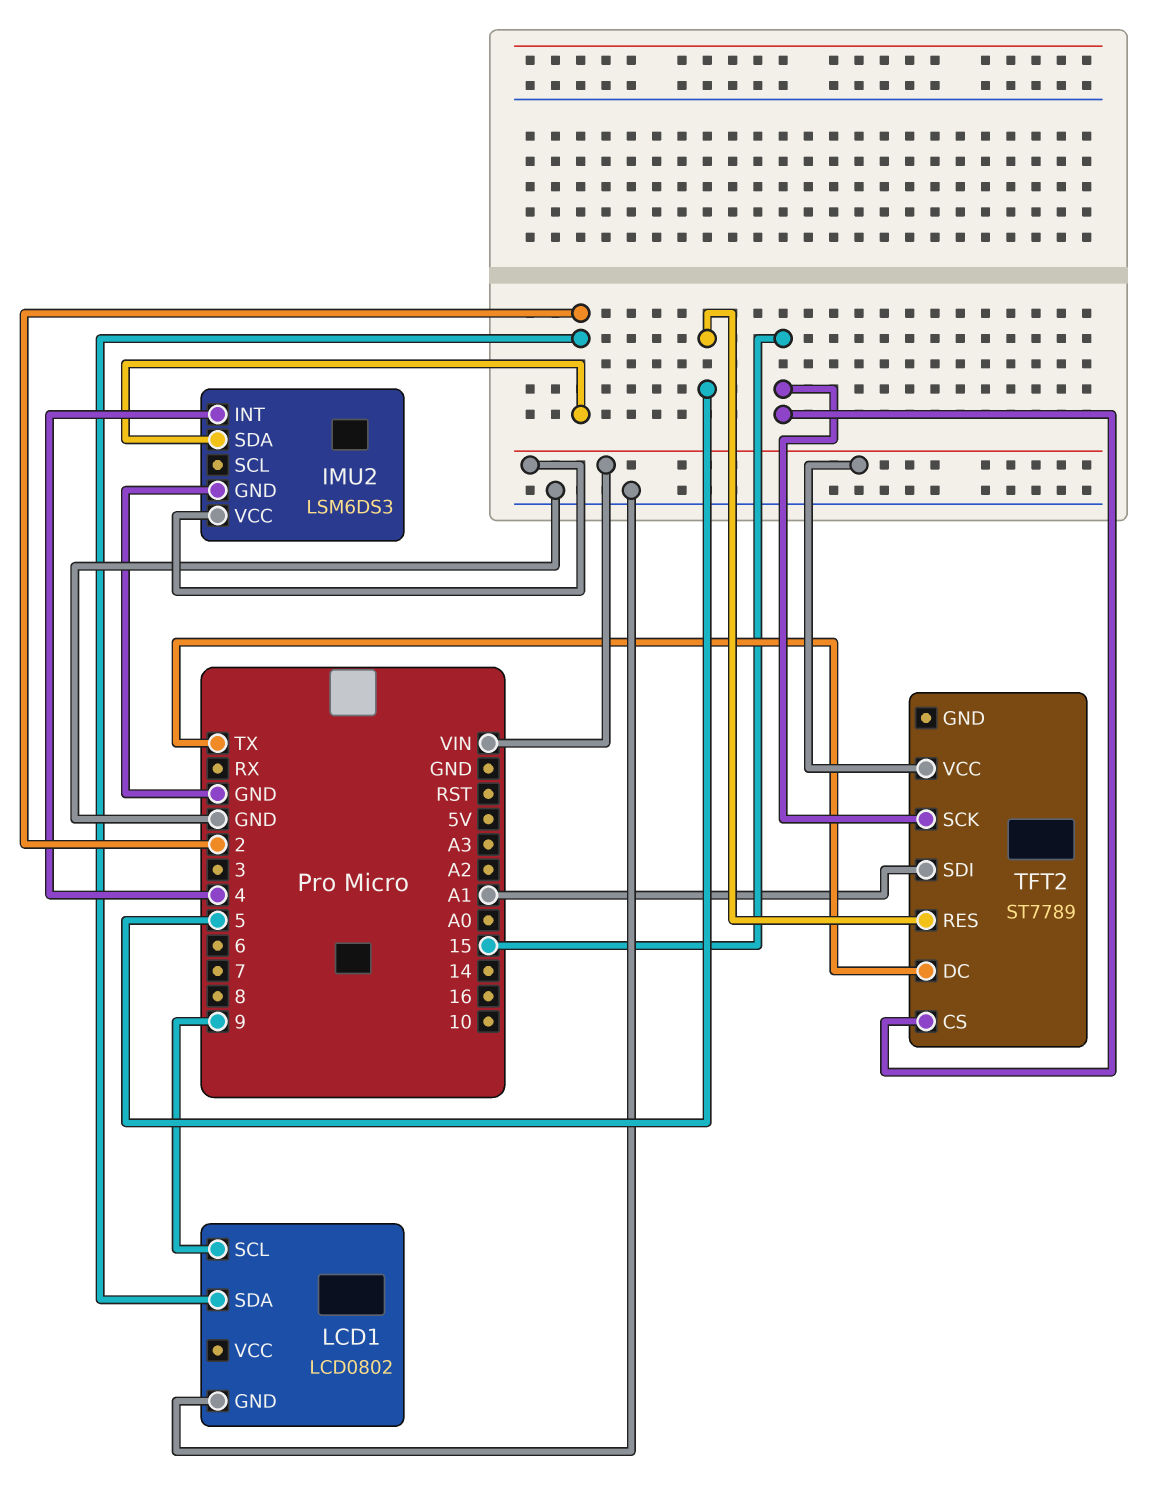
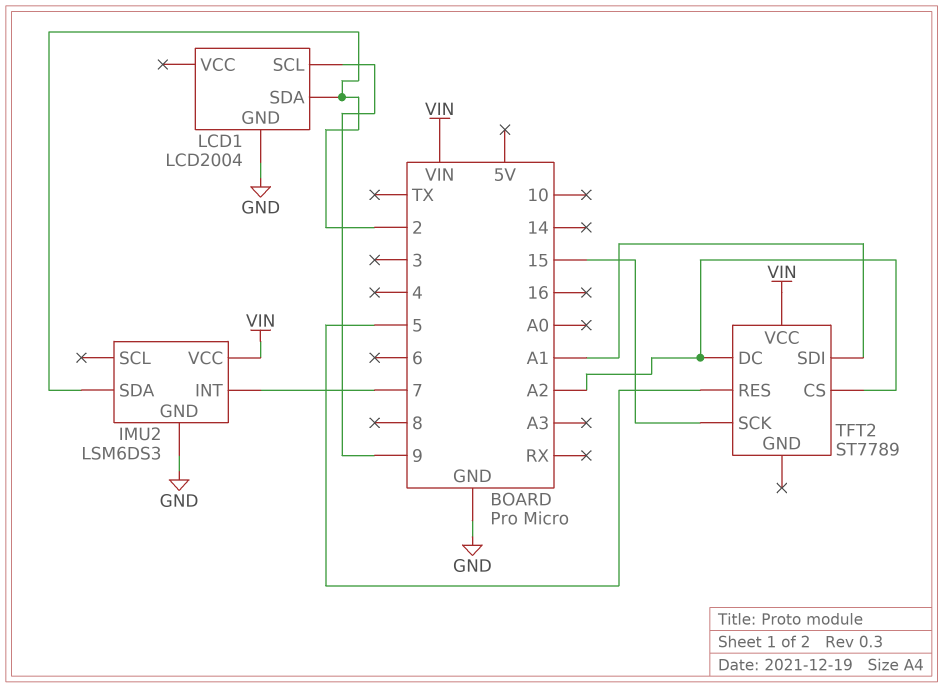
IMU2 pin INT: 4 -> 7
LCD1: LCD0802 -> LCD2004
TFT2 pin CS: 15 -> A2
TFT2 pin DC: TX -> A2

